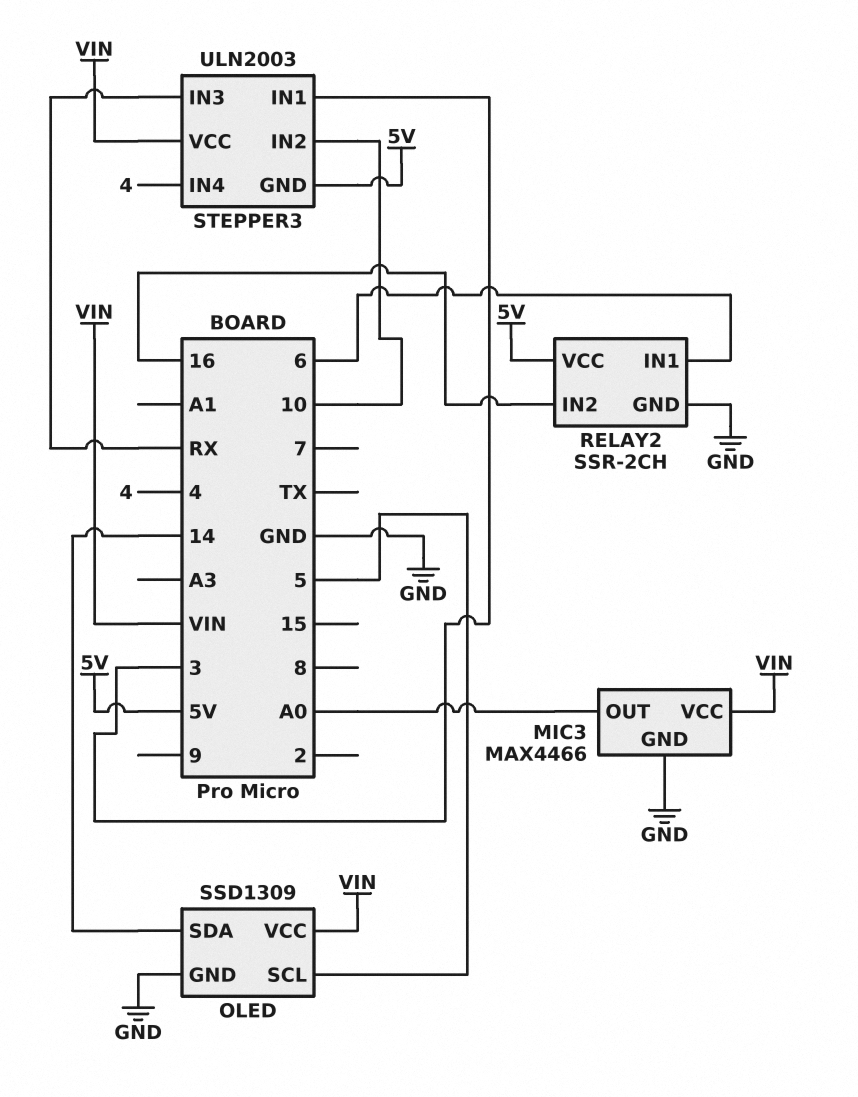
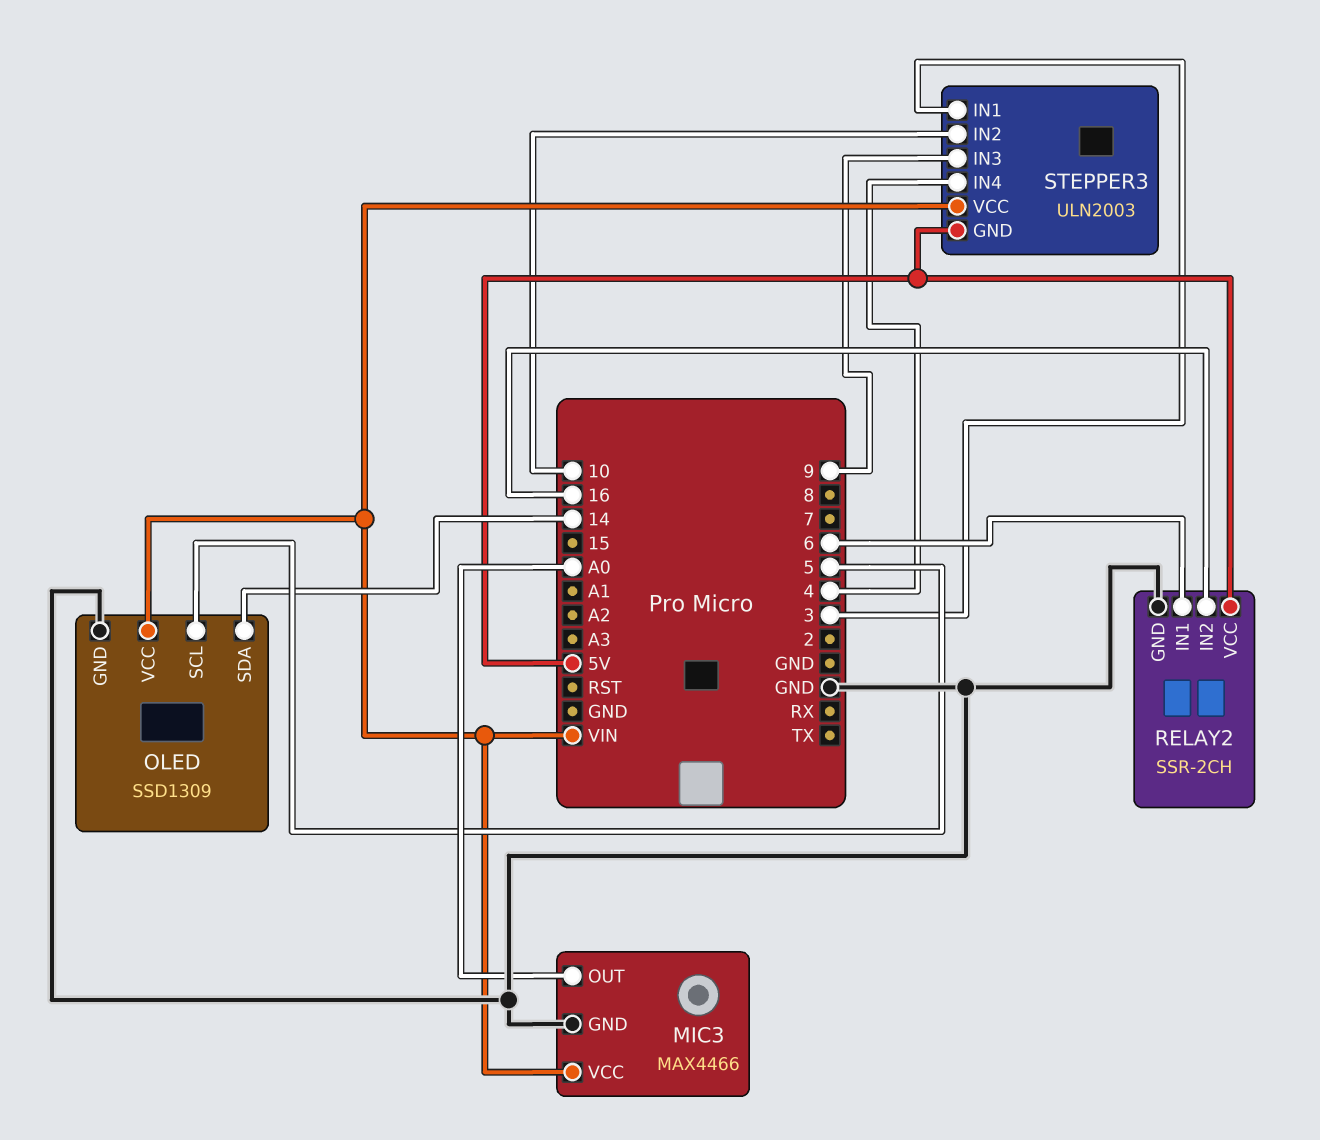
STEPPER3 pin IN3: RX -> 9

